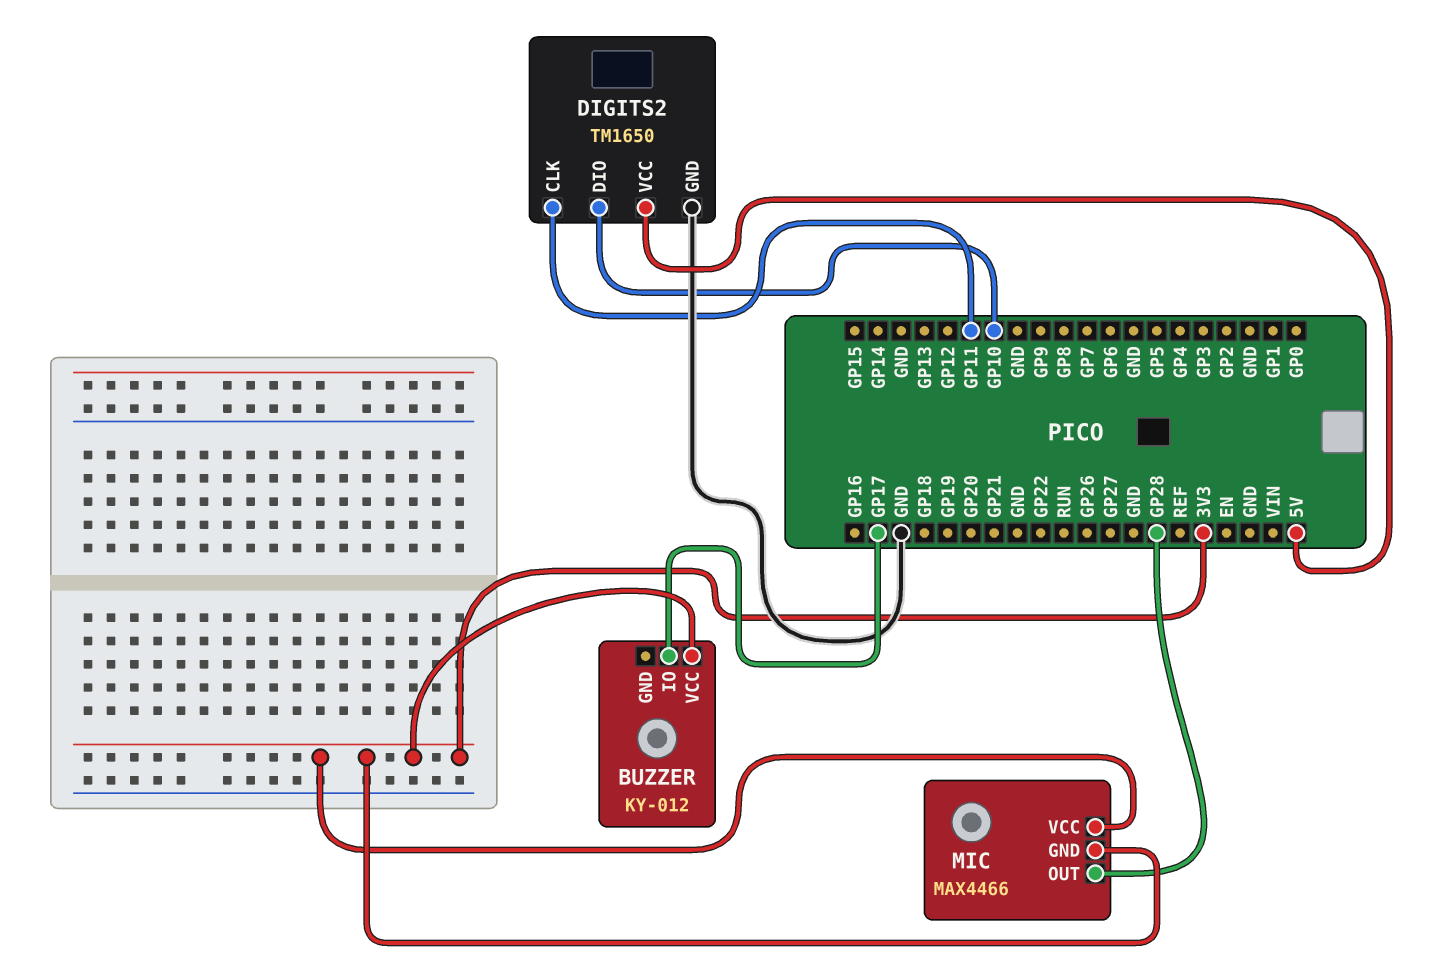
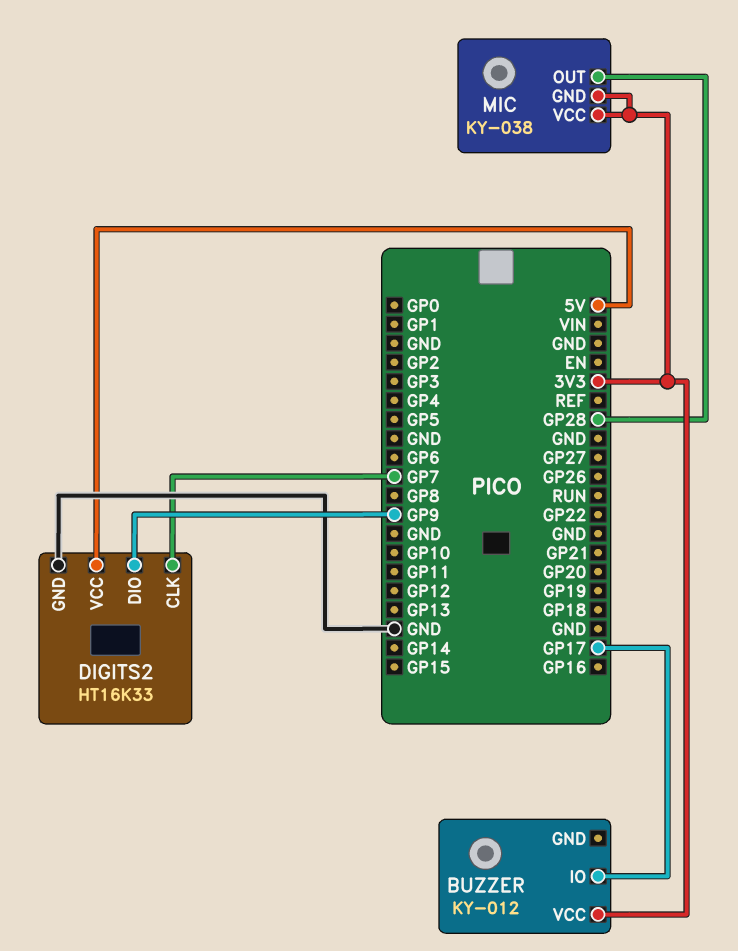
DIGITS2: TM1650 -> HT16K33
DIGITS2 pin CLK: GP11 -> GP7
DIGITS2 pin DIO: GP10 -> GP9
MIC: MAX4466 -> KY-038

